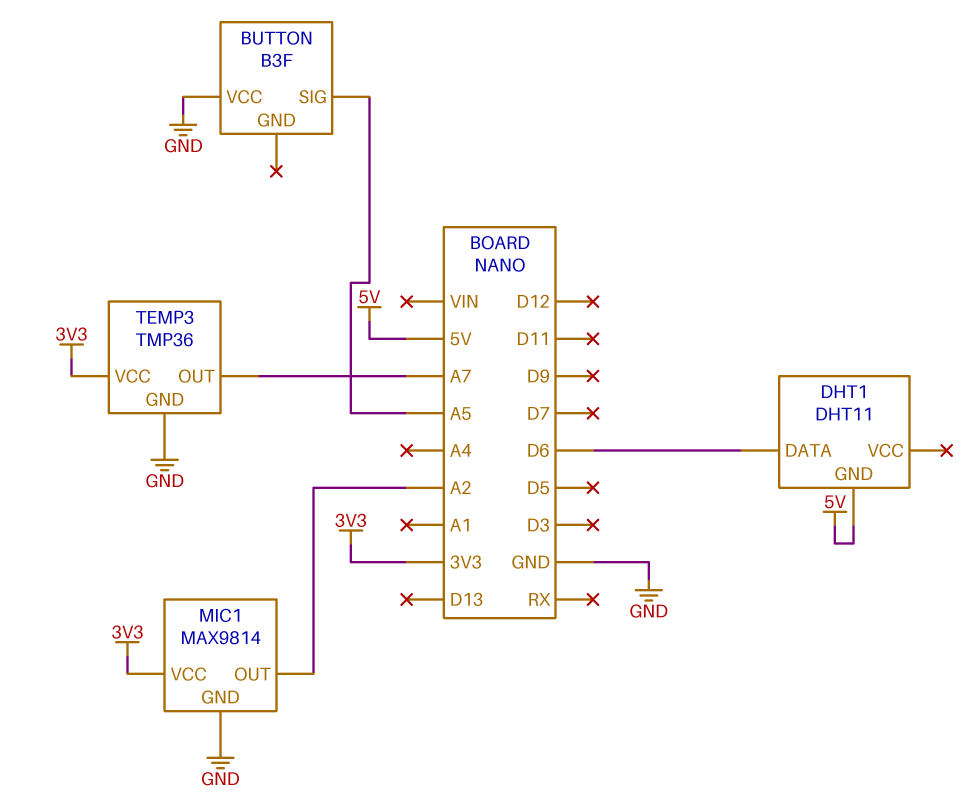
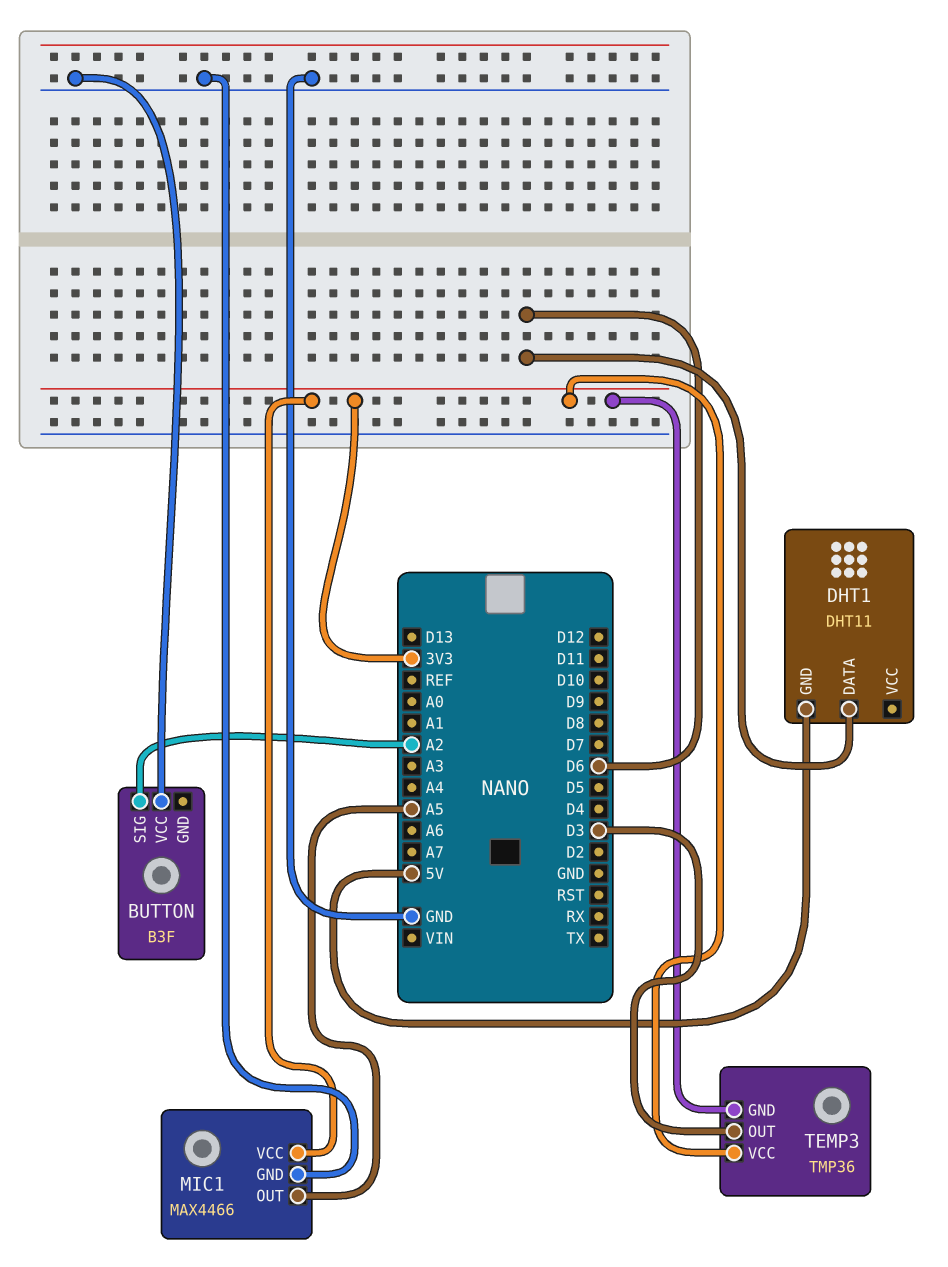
BUTTON pin SIG: A5 -> A2
MIC1: MAX9814 -> MAX4466
MIC1 pin OUT: A2 -> A5
TEMP3 pin GND: GND -> 3V3
TEMP3 pin OUT: A7 -> D3

